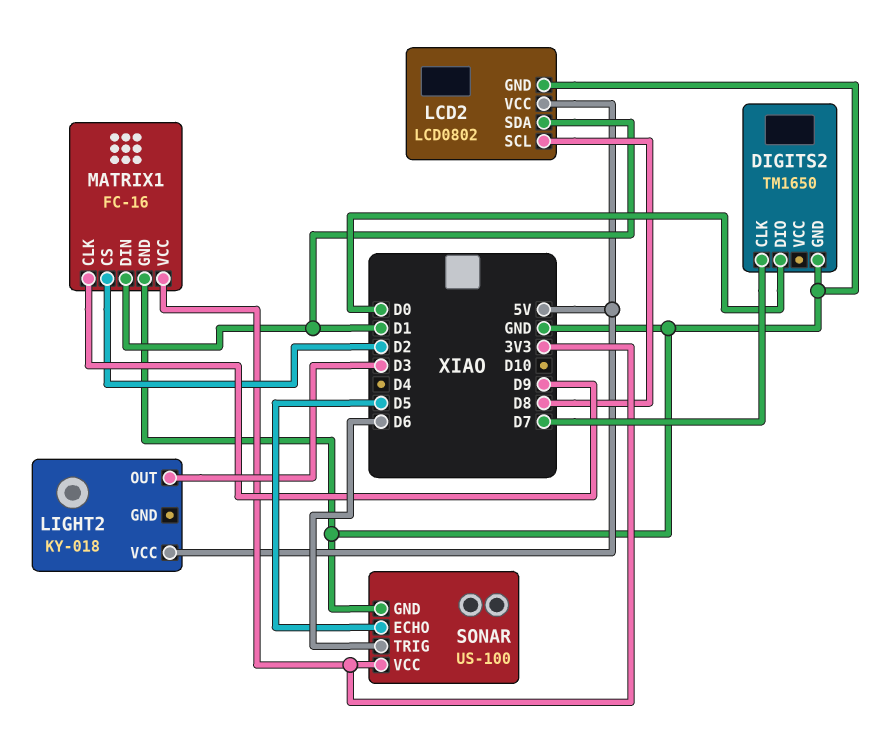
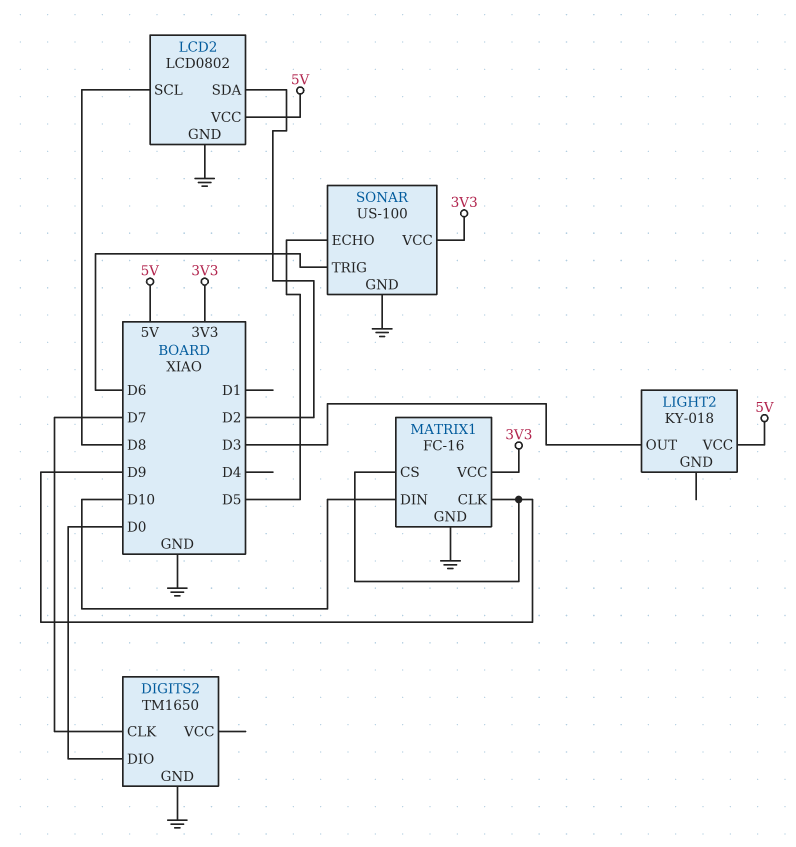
LCD2 pin SDA: D1 -> D2
MATRIX1 pin CS: D2 -> D9
MATRIX1 pin DIN: D1 -> D10

